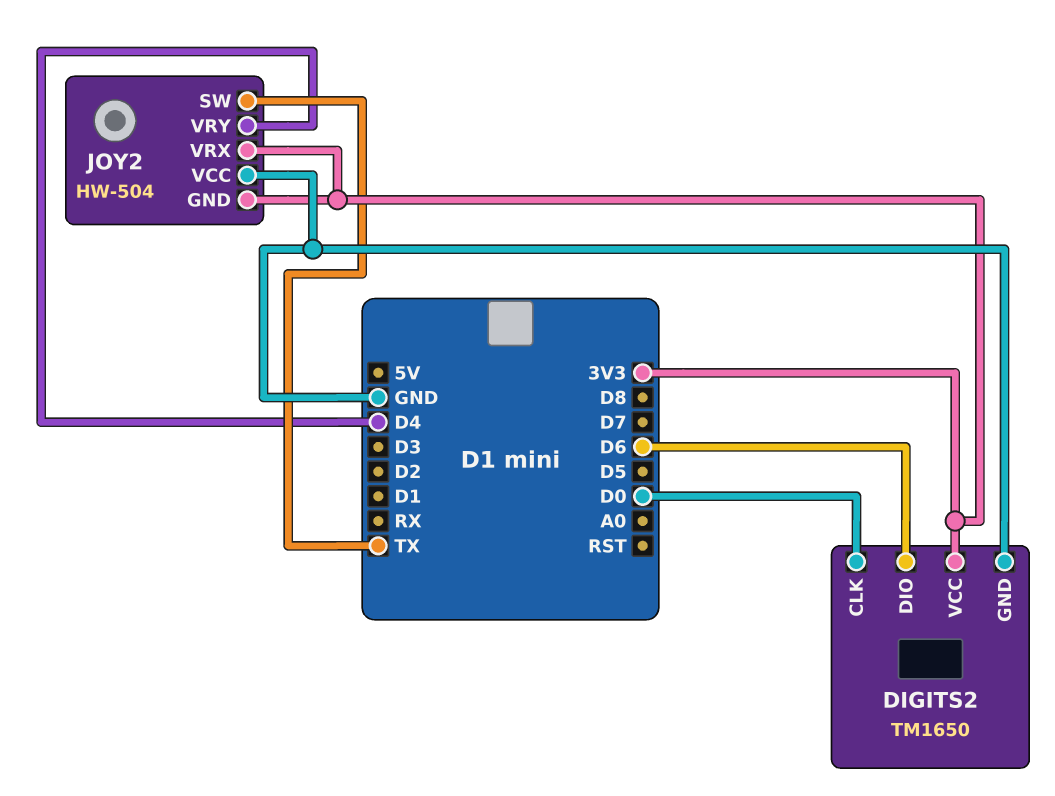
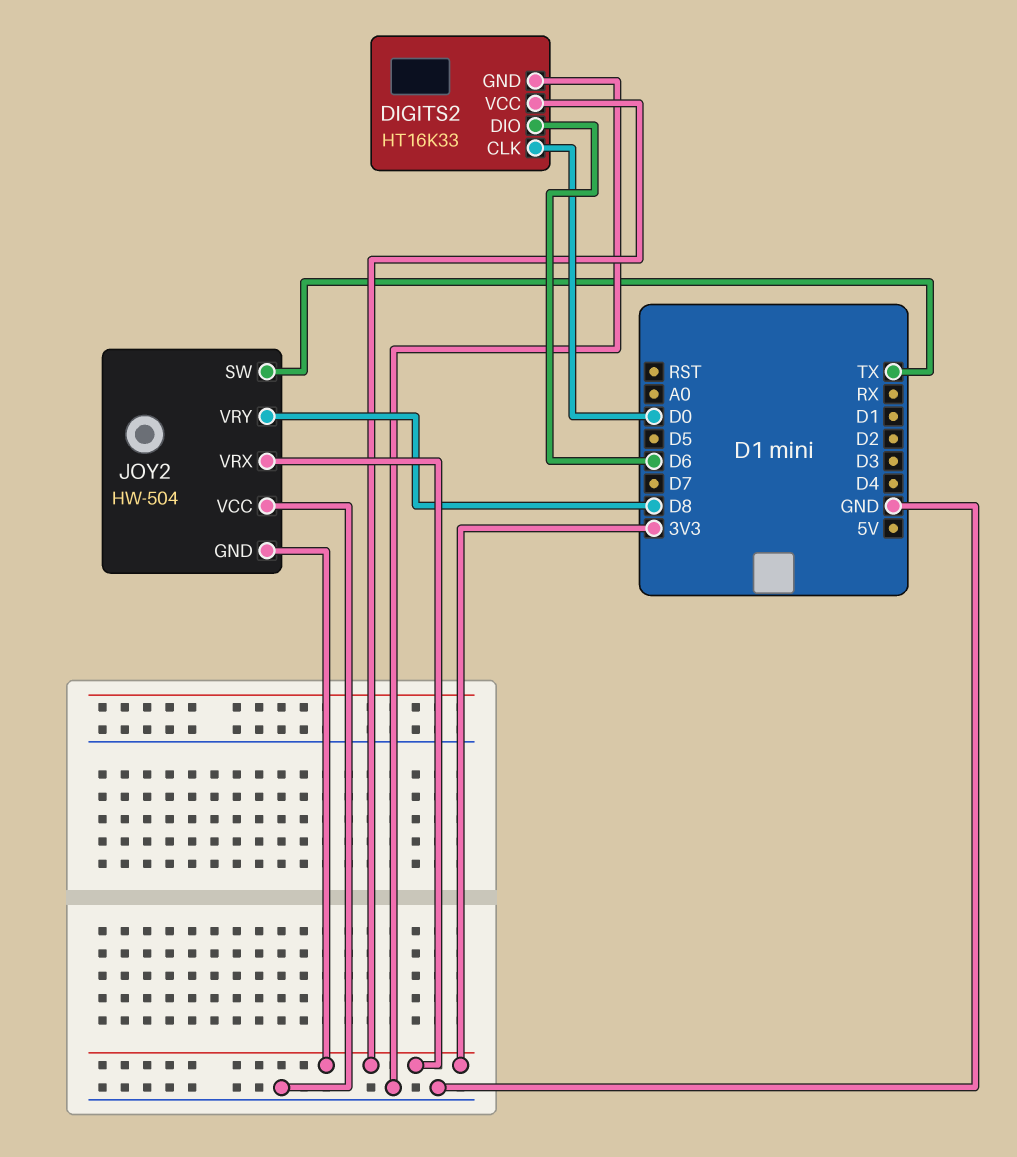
DIGITS2: TM1650 -> HT16K33
JOY2 pin VRY: D4 -> D8

